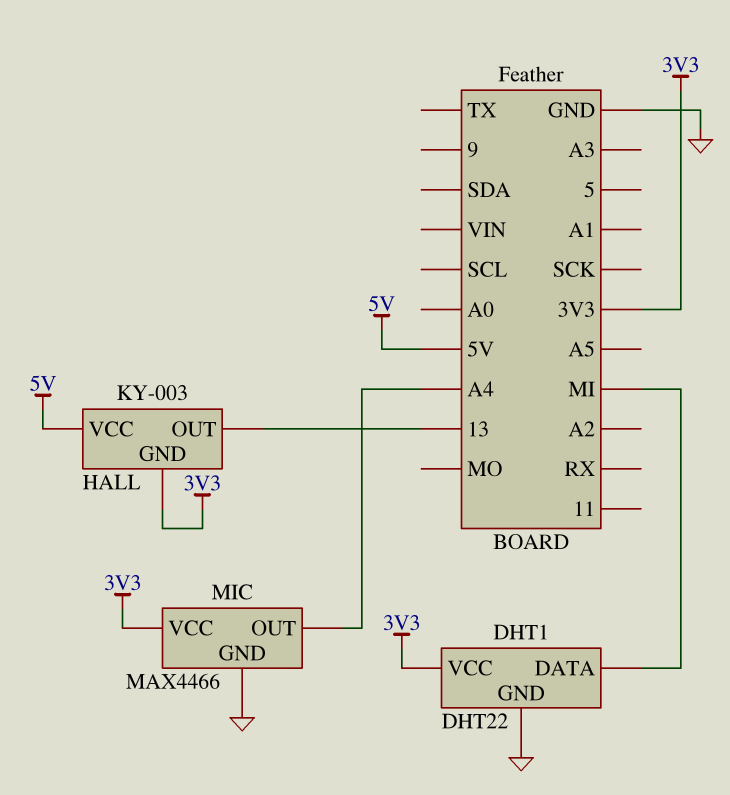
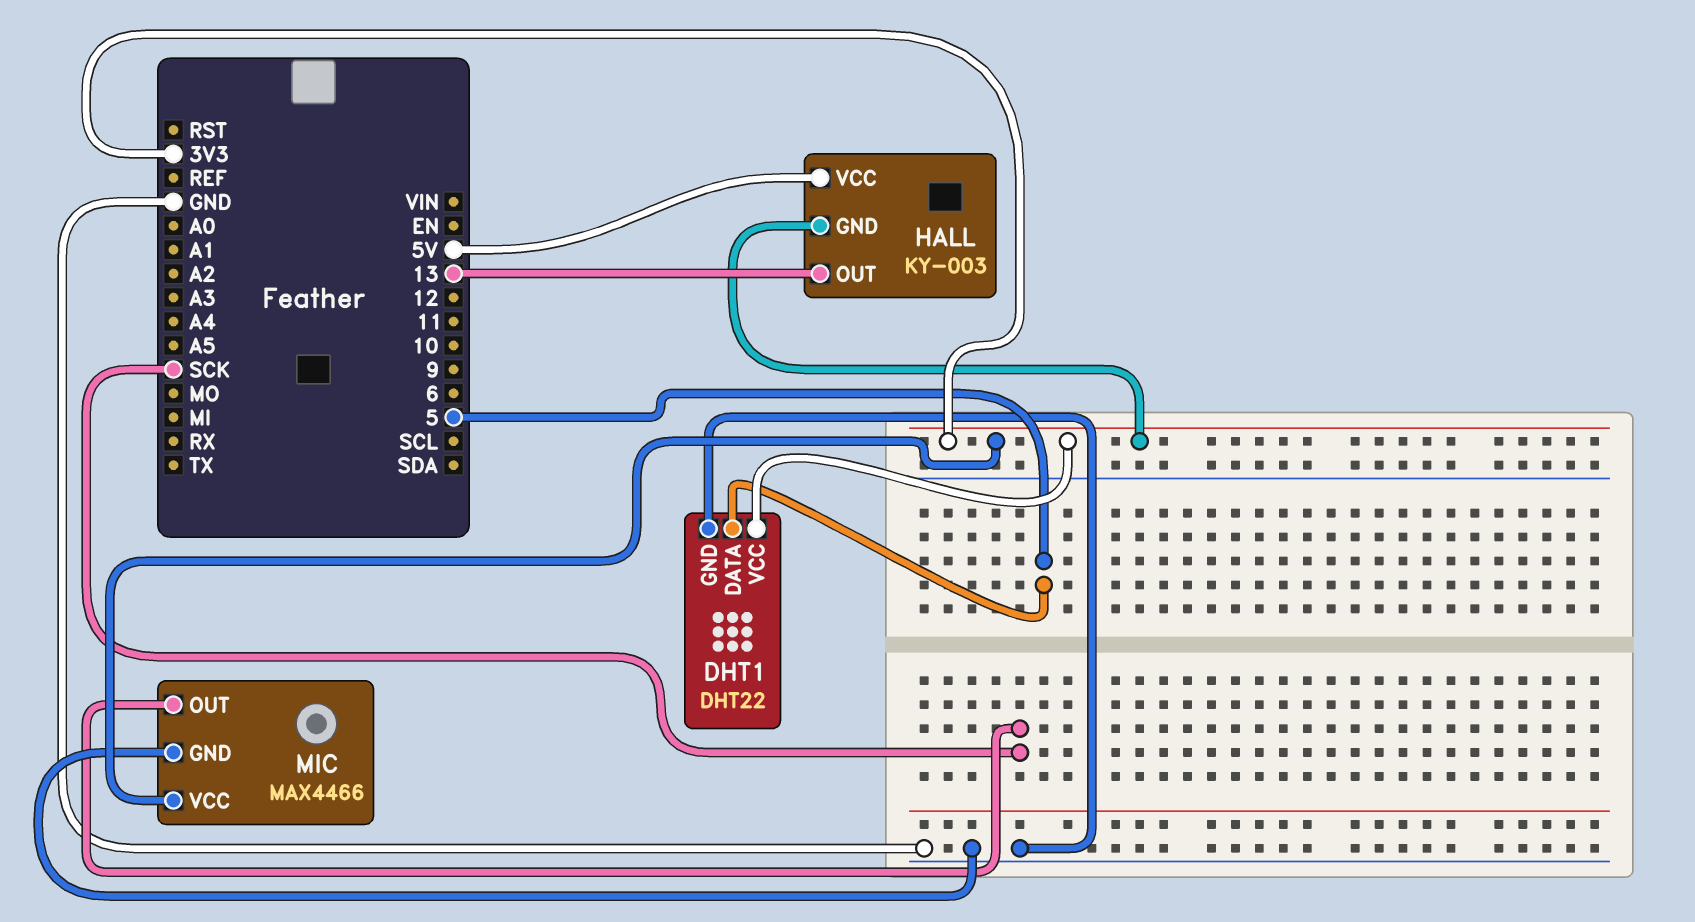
DHT1 pin DATA: MI -> 5
MIC pin OUT: A4 -> SCK

